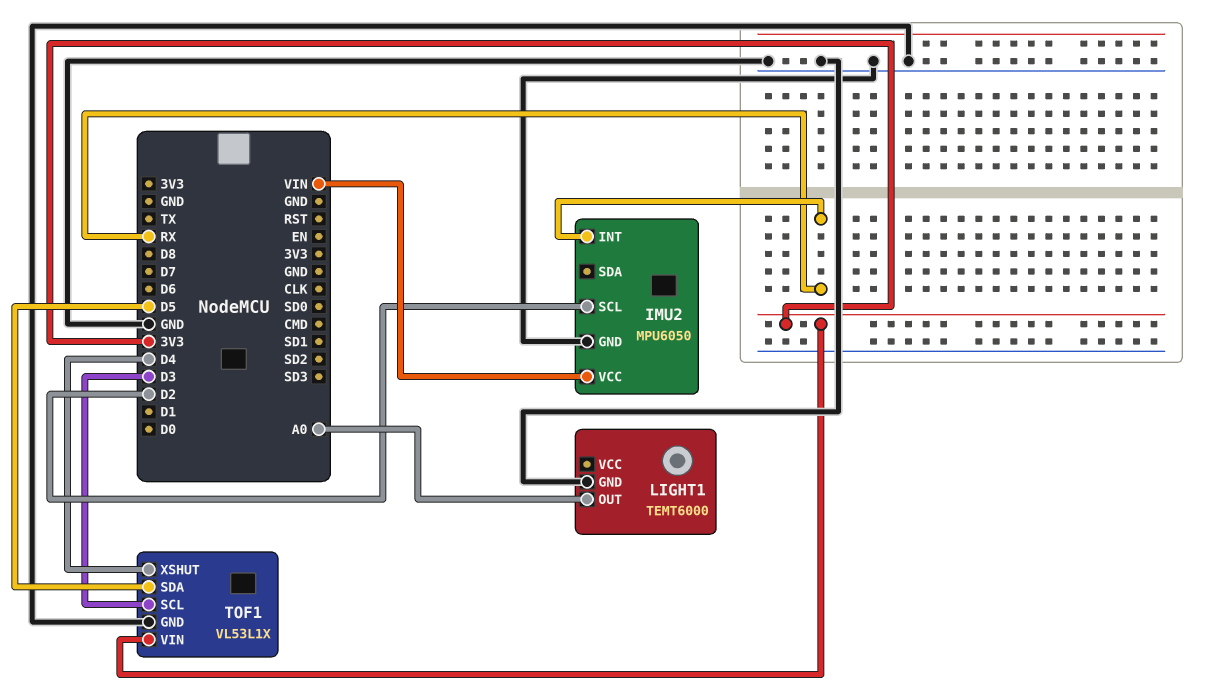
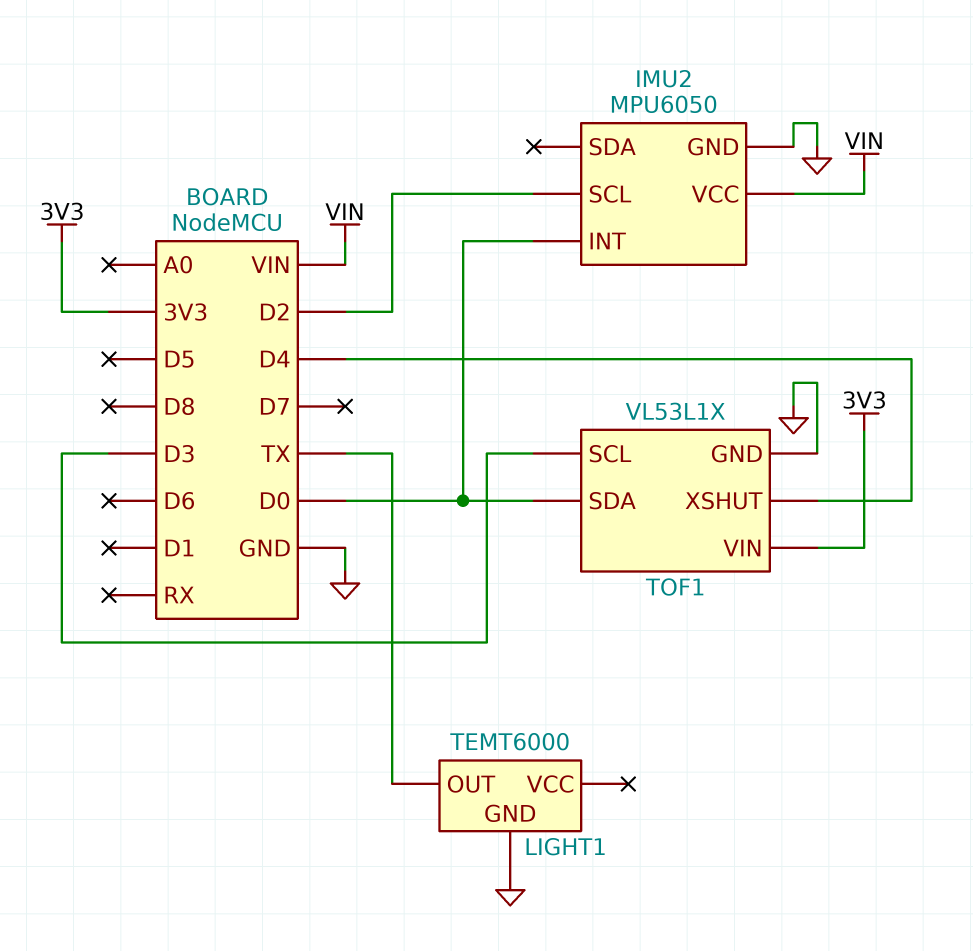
IMU2 pin INT: RX -> D0
LIGHT1 pin OUT: A0 -> TX
TOF1 pin SDA: D5 -> D0

